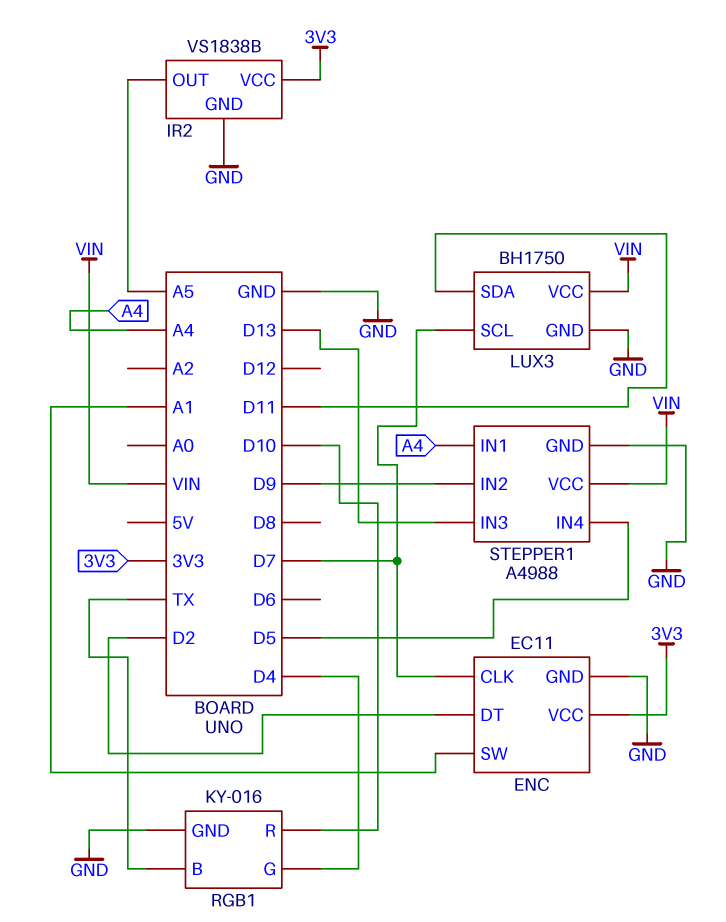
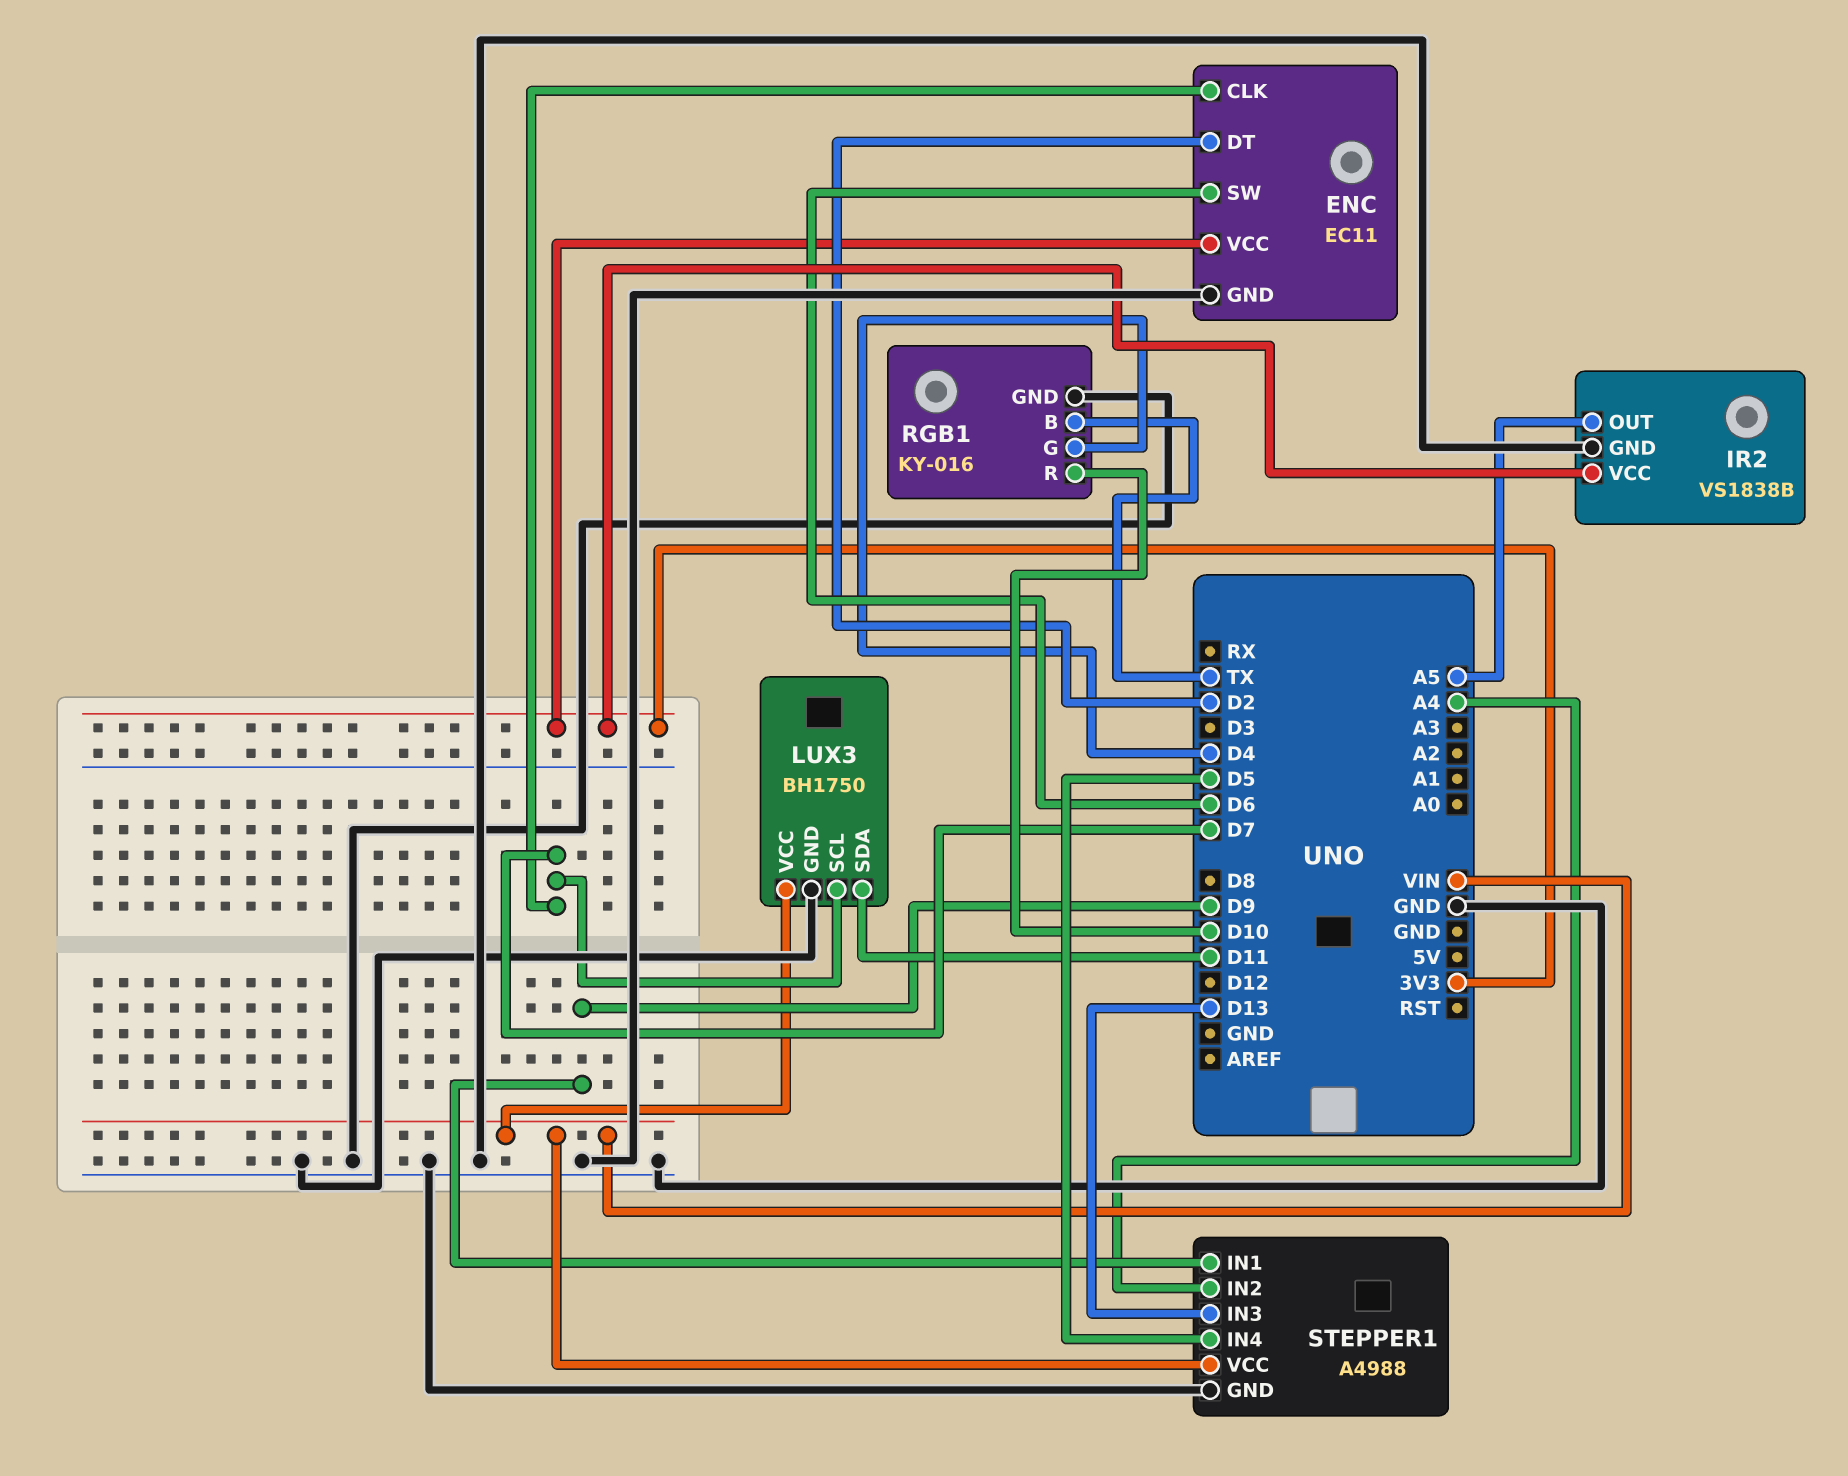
ENC pin SW: A1 -> D6
STEPPER1 pin IN1: A4 -> D9
STEPPER1 pin IN2: D9 -> A4

